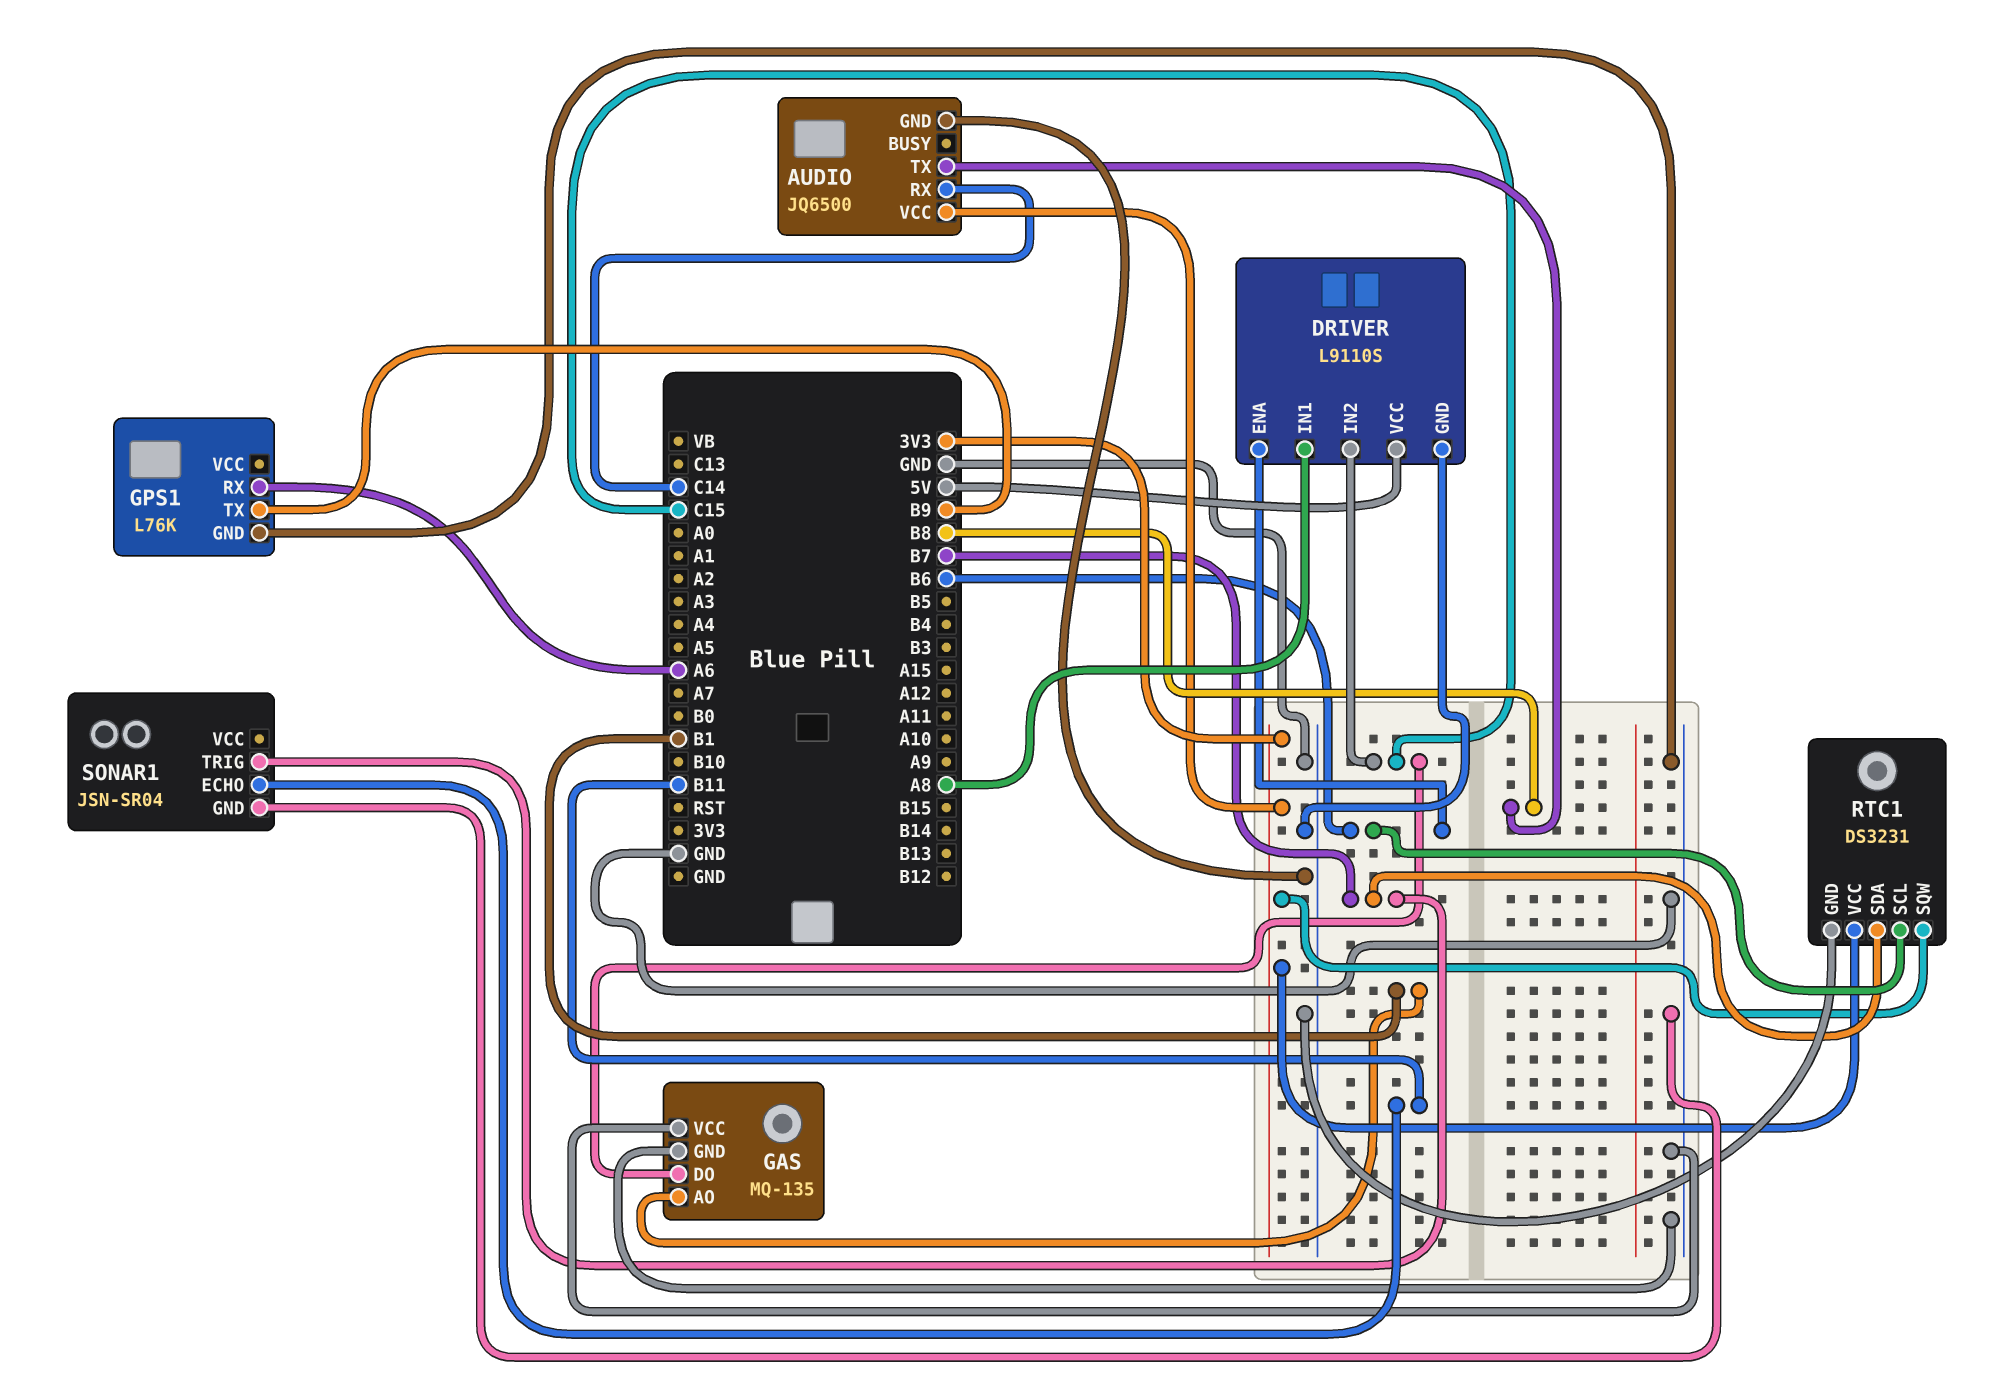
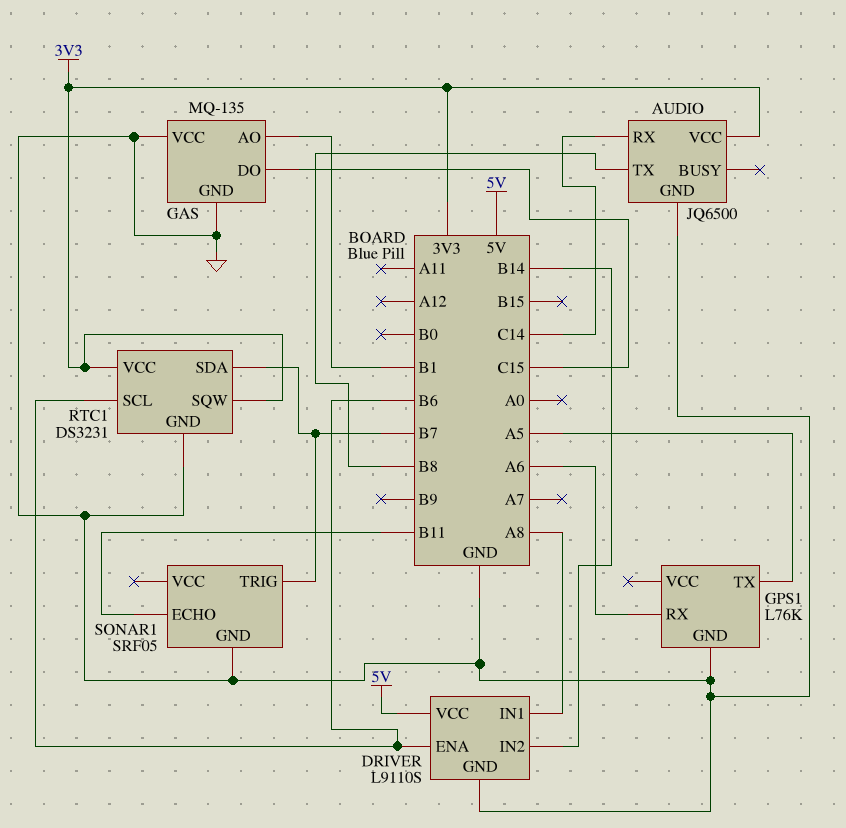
DRIVER pin IN2: C15 -> B14
GPS1 pin TX: B9 -> A5
SONAR1: JSN-SR04 -> SRF05

